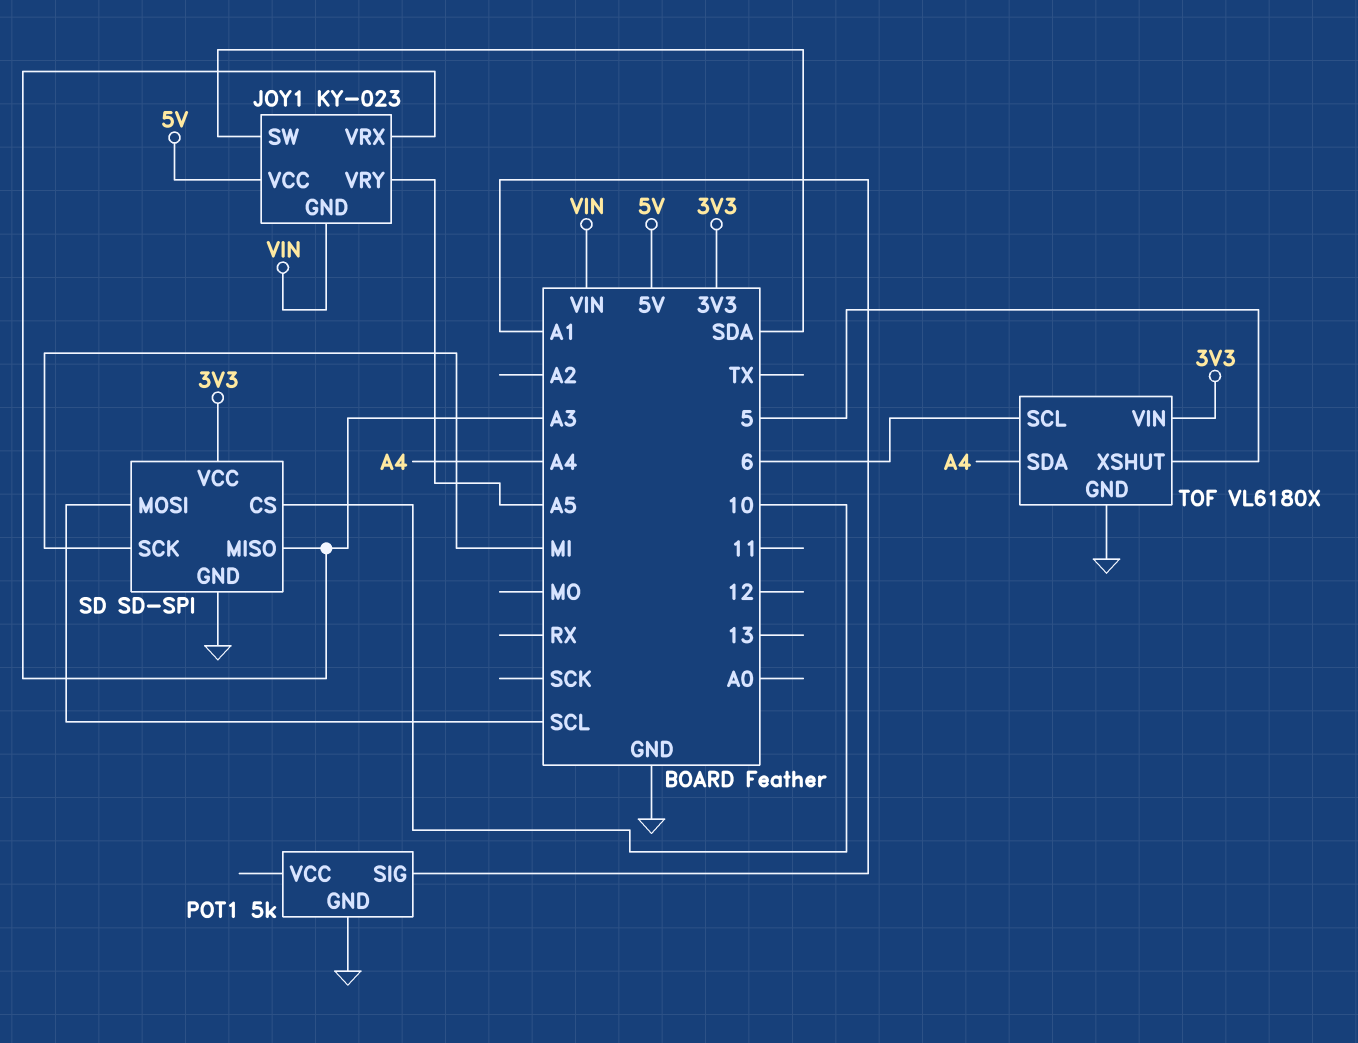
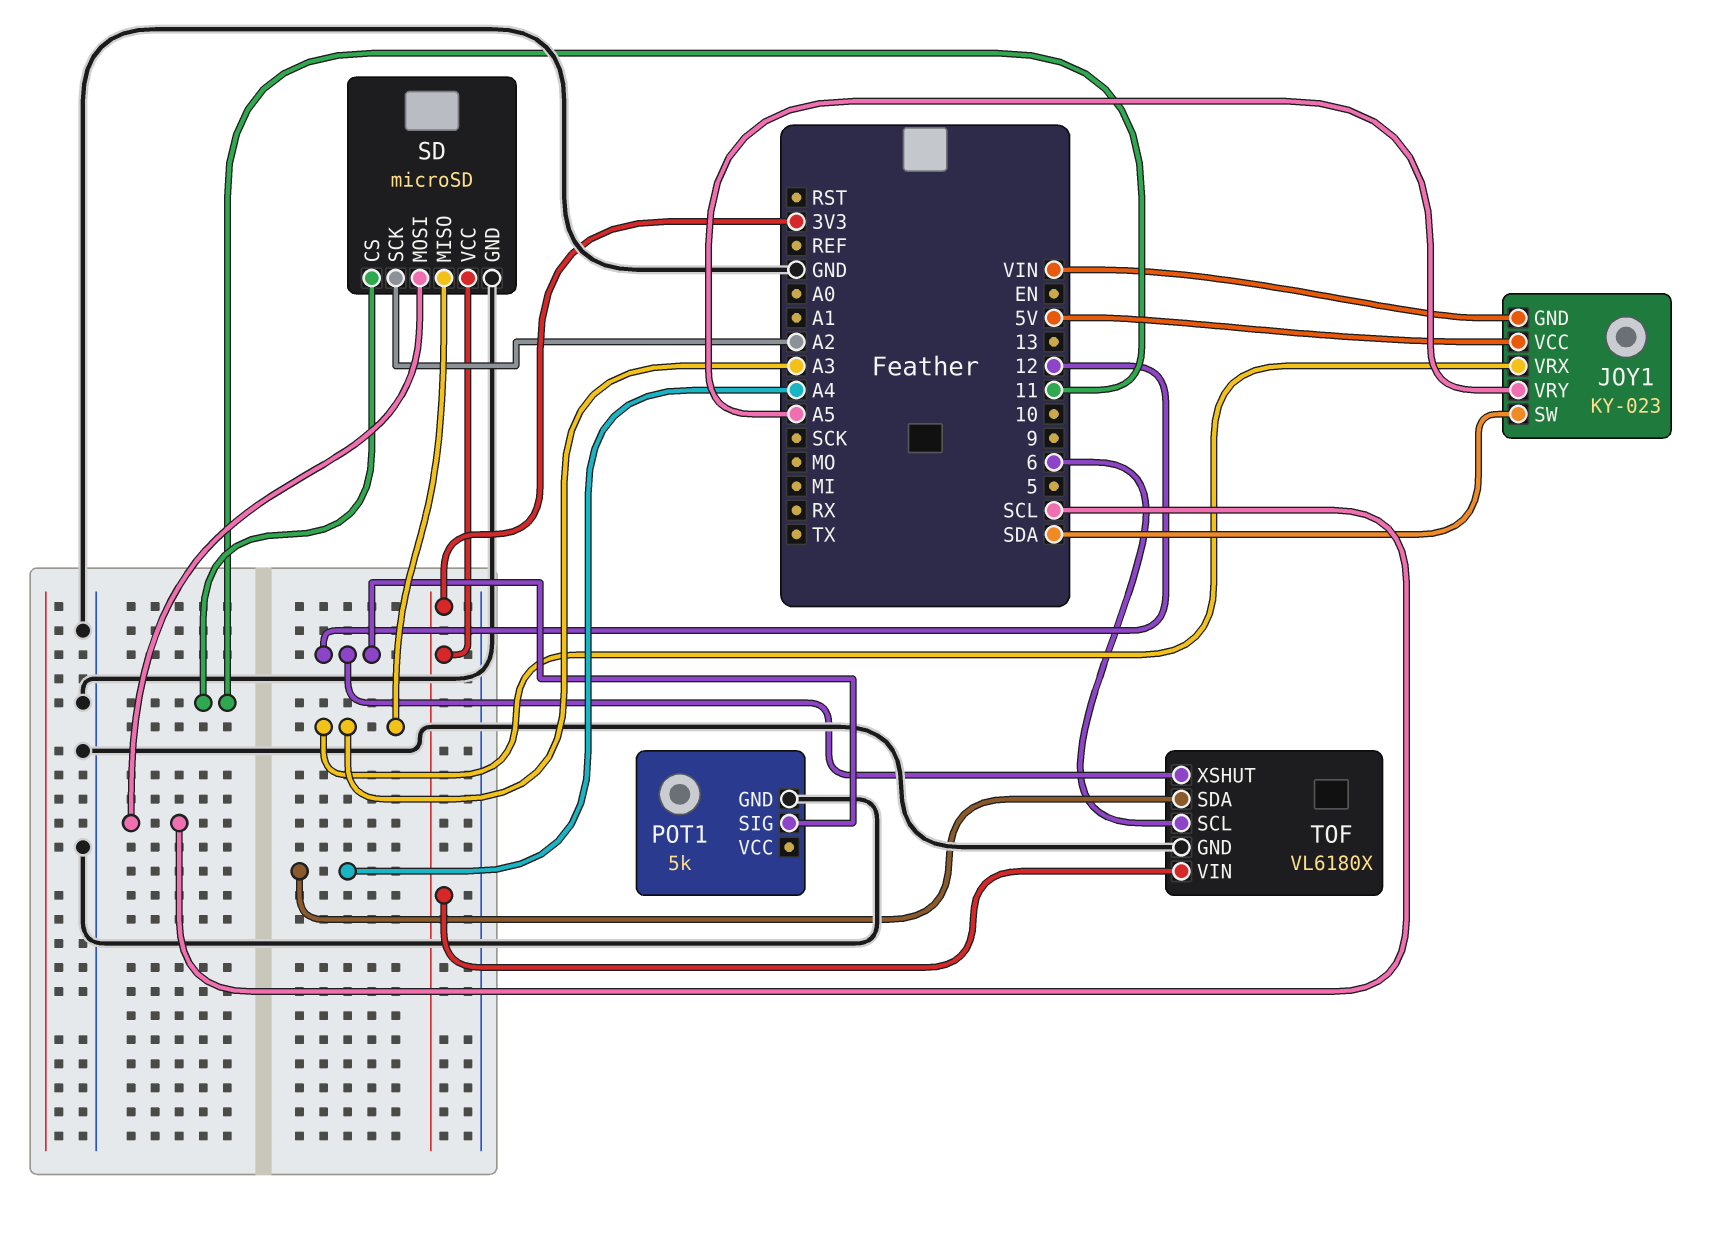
POT1 pin SIG: A1 -> 12
SD: SD-SPI -> microSD
SD pin CS: 10 -> 11
SD pin SCK: MI -> A2
TOF pin XSHUT: 5 -> 12

